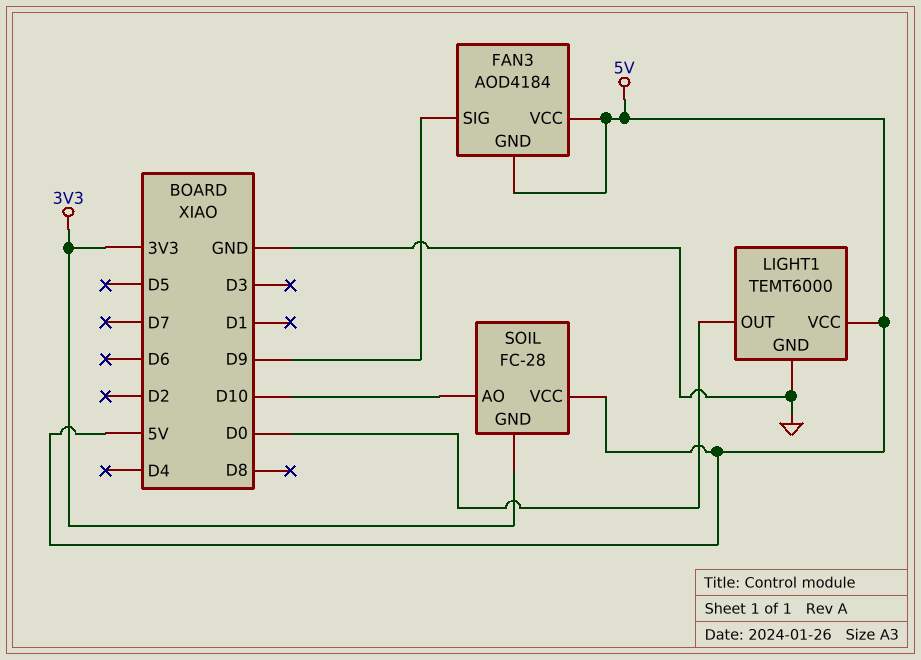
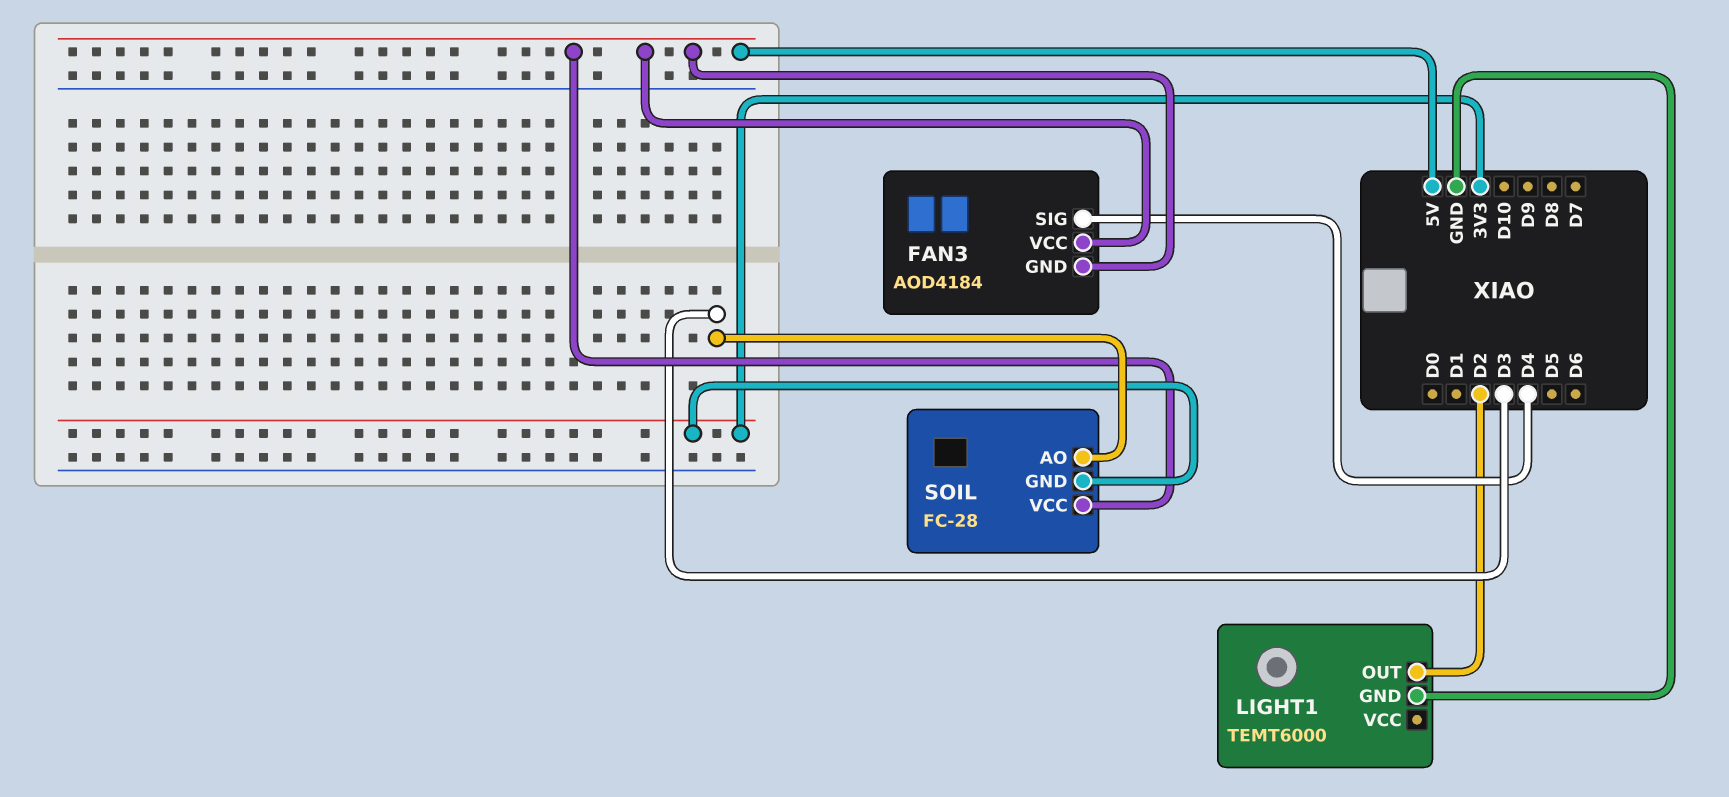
FAN3 pin SIG: D9 -> D4
LIGHT1 pin OUT: D0 -> D2
LIGHT1 pin VCC: 5V -> none
SOIL pin AO: D10 -> D3

